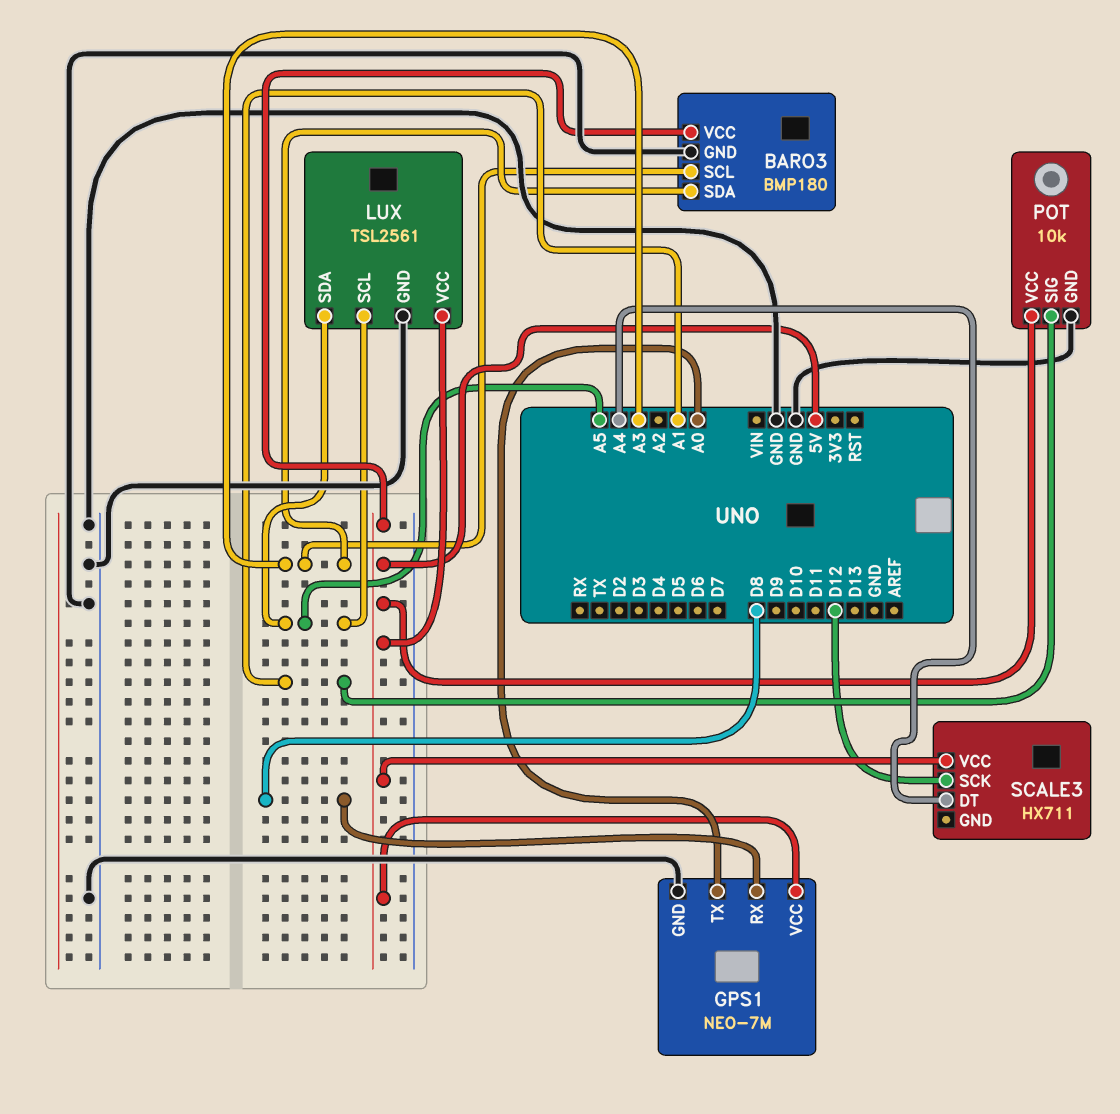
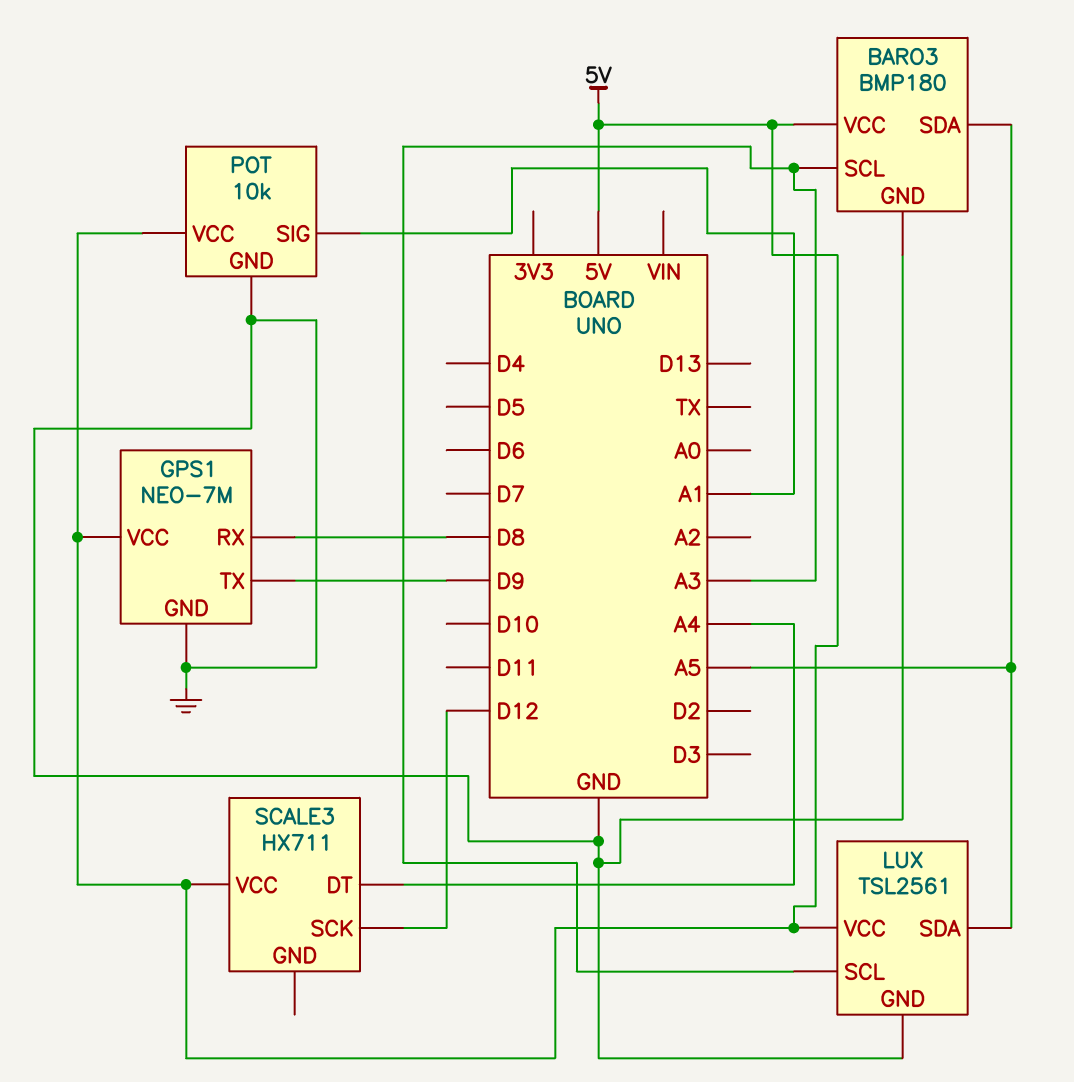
BARO3 pin SDA: A3 -> A5
GPS1 pin TX: A0 -> D9
LUX pin SCL: A5 -> A3

